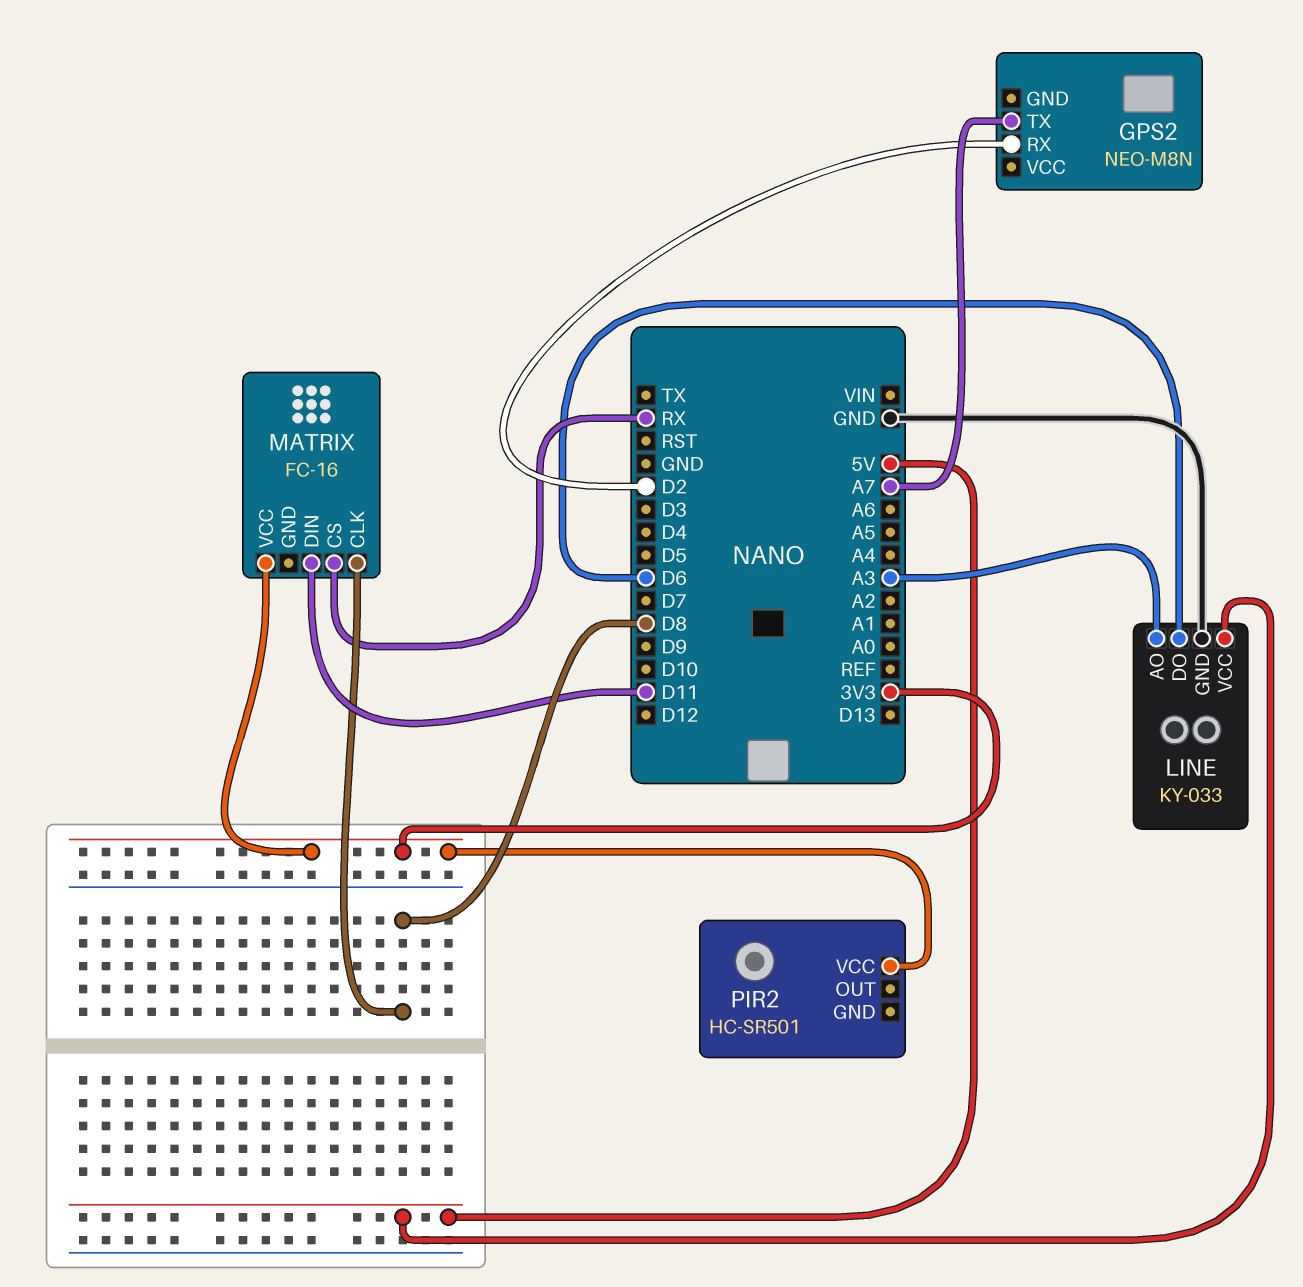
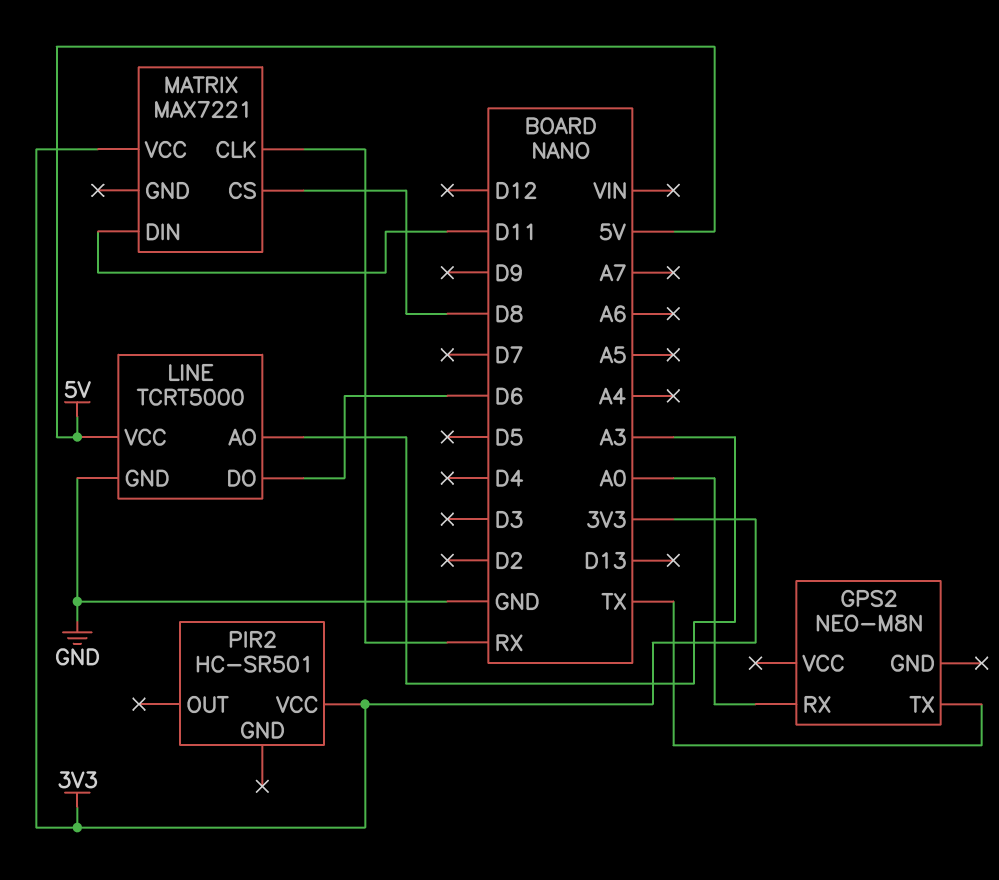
GPS2 pin RX: D2 -> A0
GPS2 pin TX: A7 -> TX
LINE: KY-033 -> TCRT5000
MATRIX: FC-16 -> MAX7221
MATRIX pin CLK: D8 -> RX
MATRIX pin CS: RX -> D8

